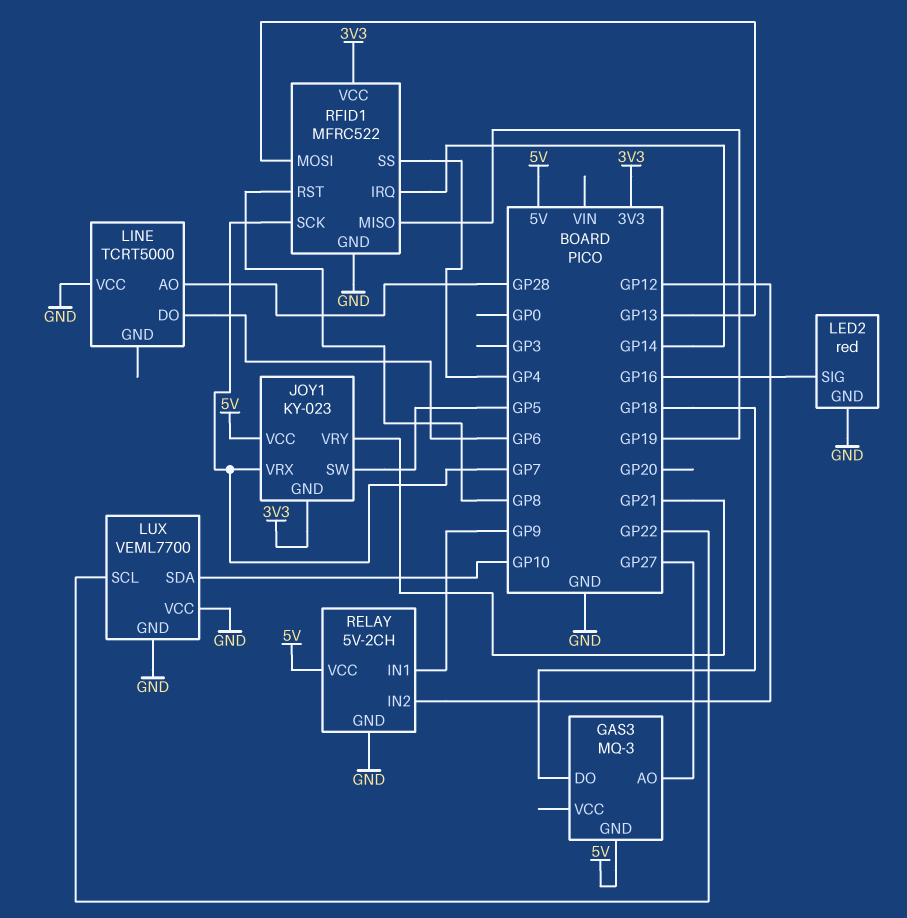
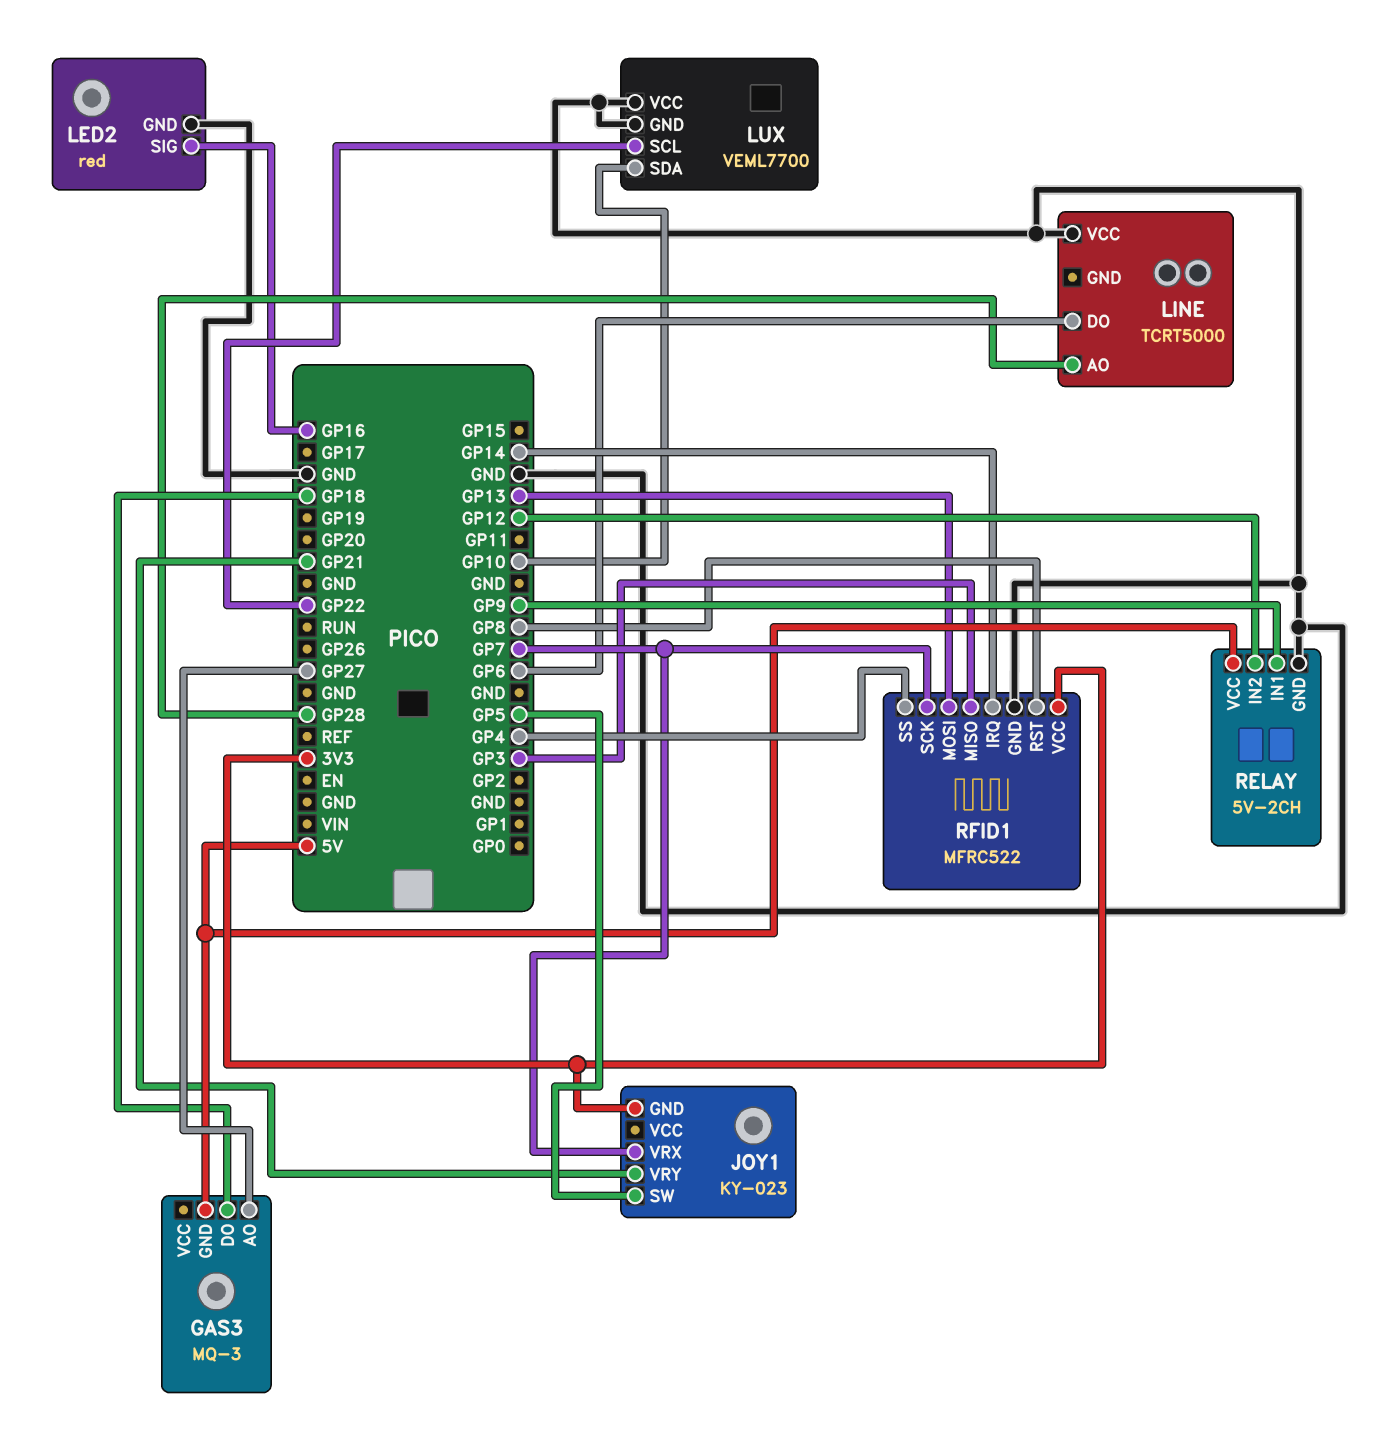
JOY1 pin VCC: 5V -> none
RFID1 pin MISO: GP19 -> GP3

